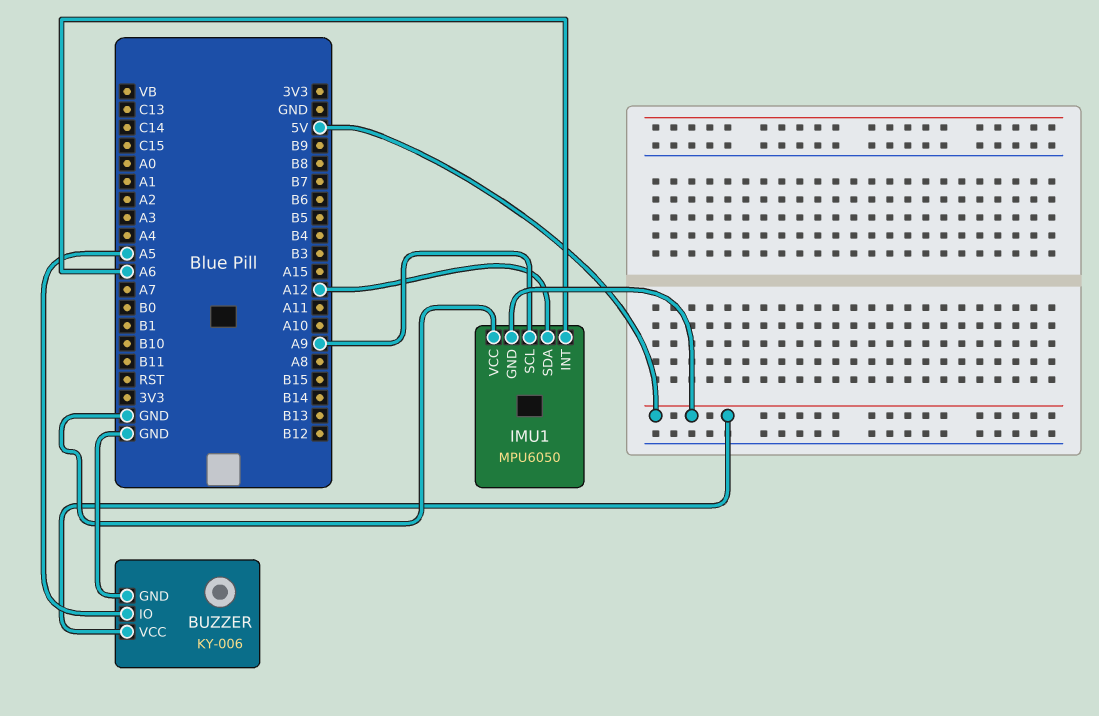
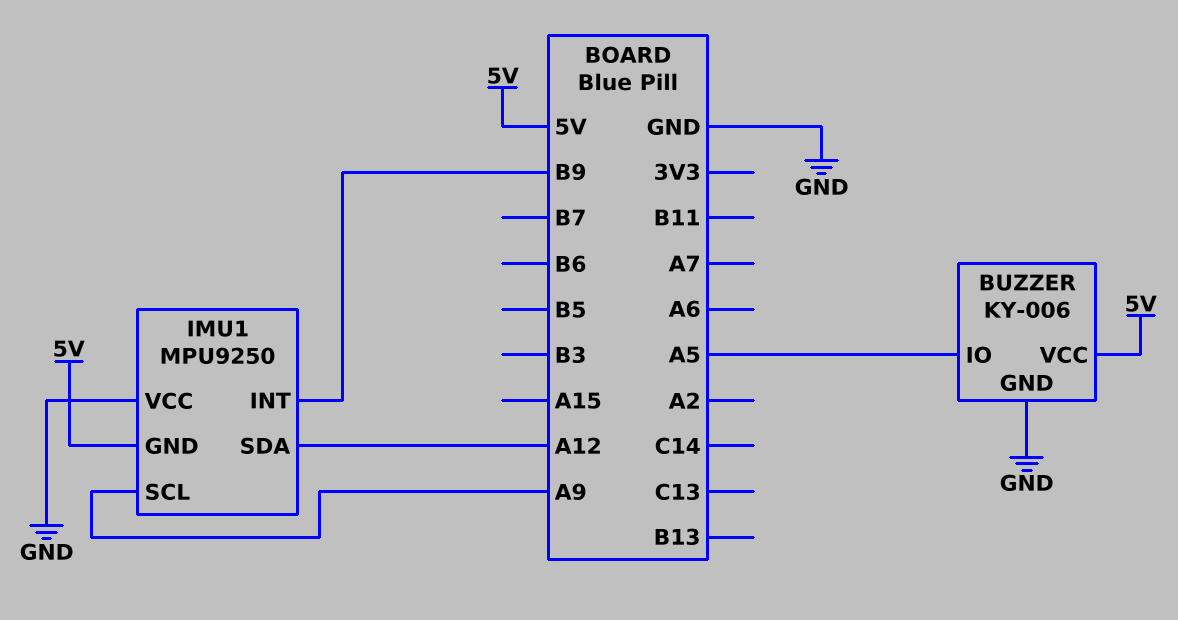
IMU1: MPU6050 -> MPU9250
IMU1 pin INT: A6 -> B9

